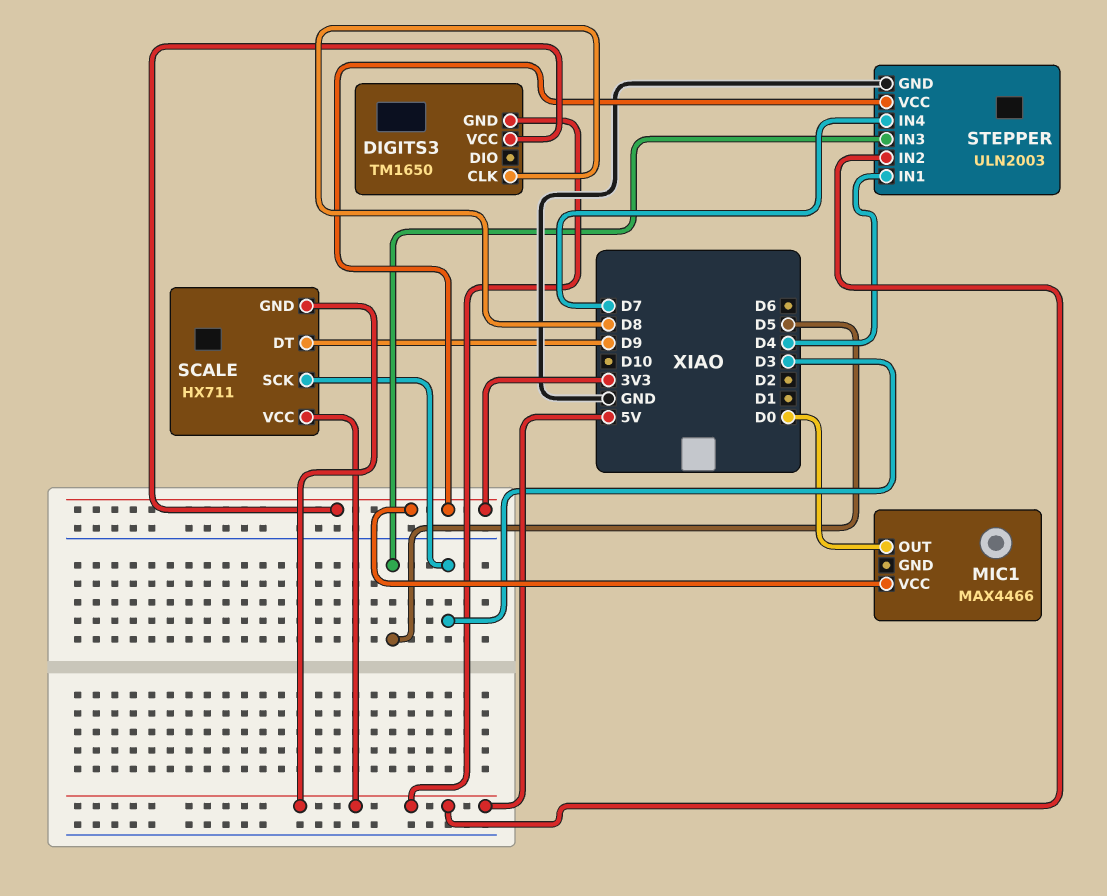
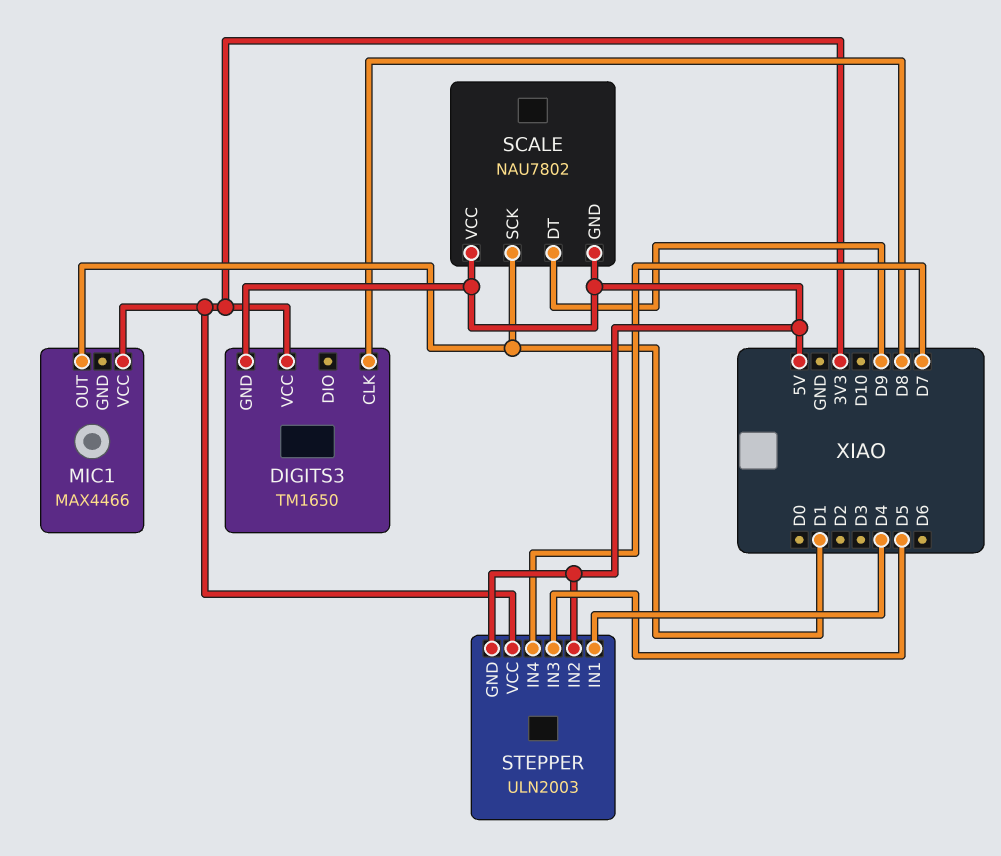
MIC1 pin OUT: D0 -> D1
SCALE: HX711 -> NAU7802
SCALE pin SCK: D3 -> D1
STEPPER pin GND: GND -> 5V

